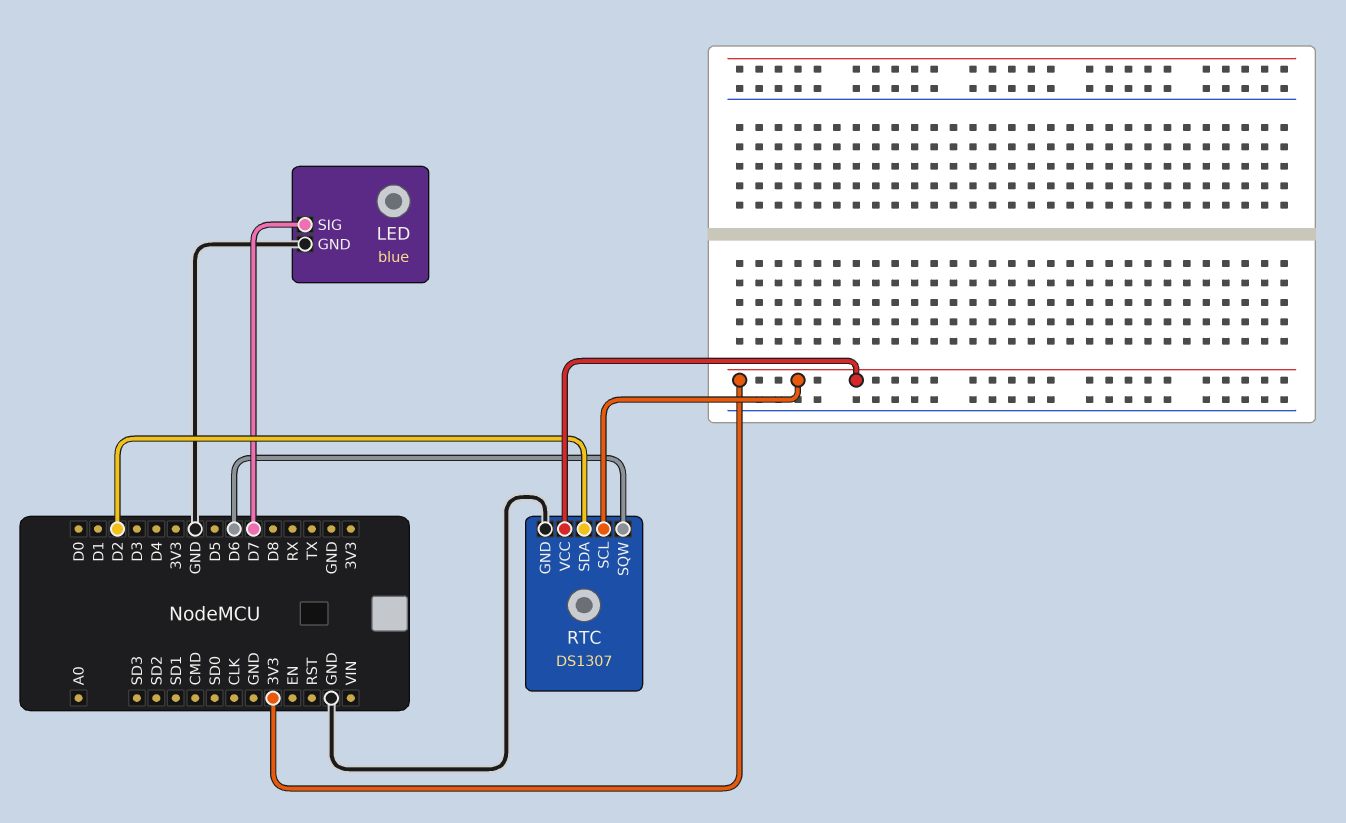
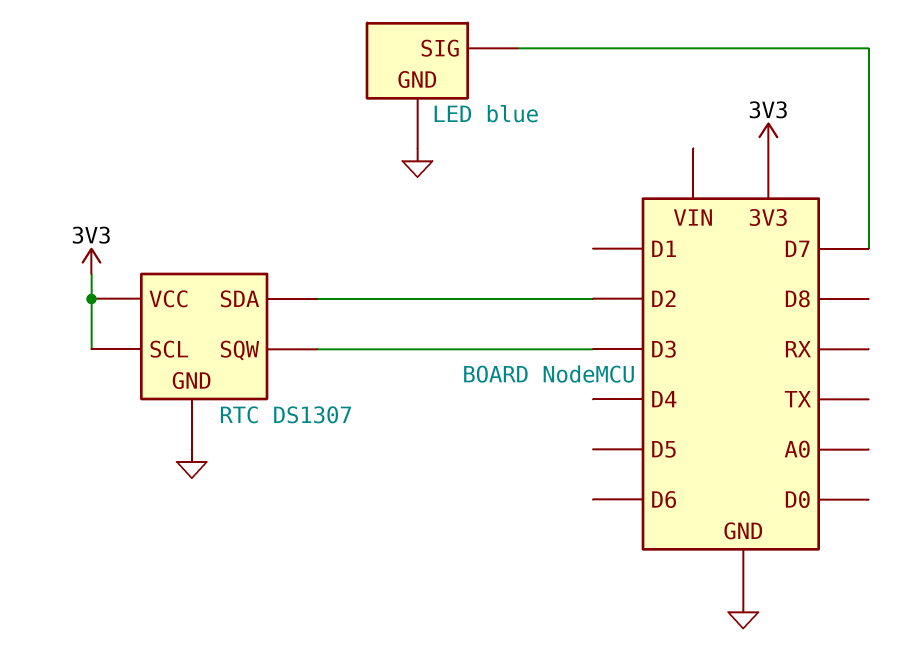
RTC pin SQW: D6 -> D3

